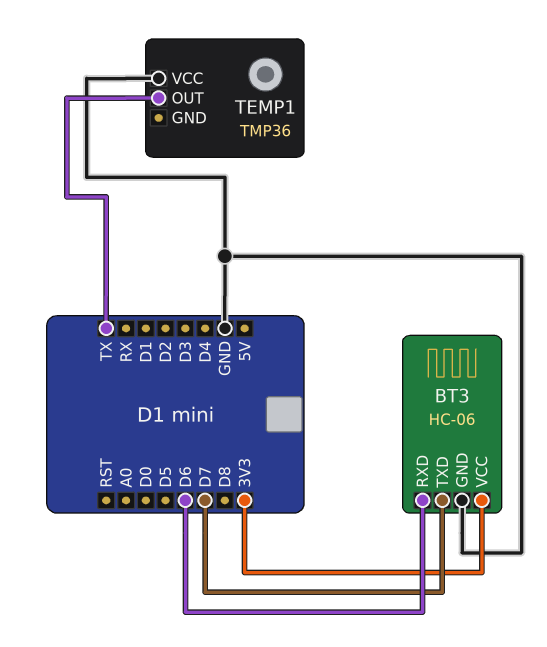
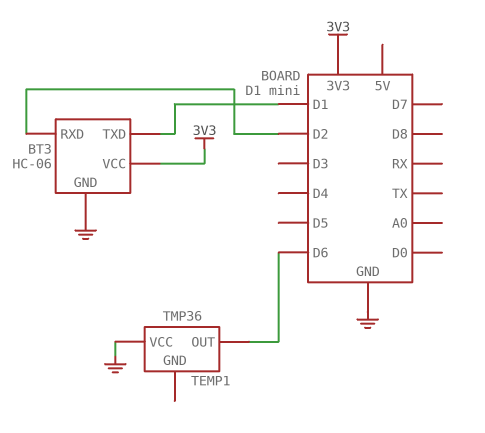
BT3 pin RXD: D6 -> D2
BT3 pin TXD: D7 -> D1
TEMP1 pin OUT: TX -> D6

